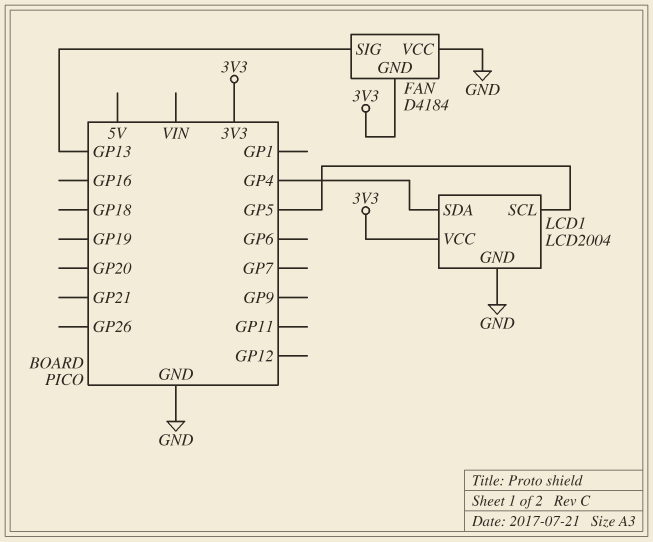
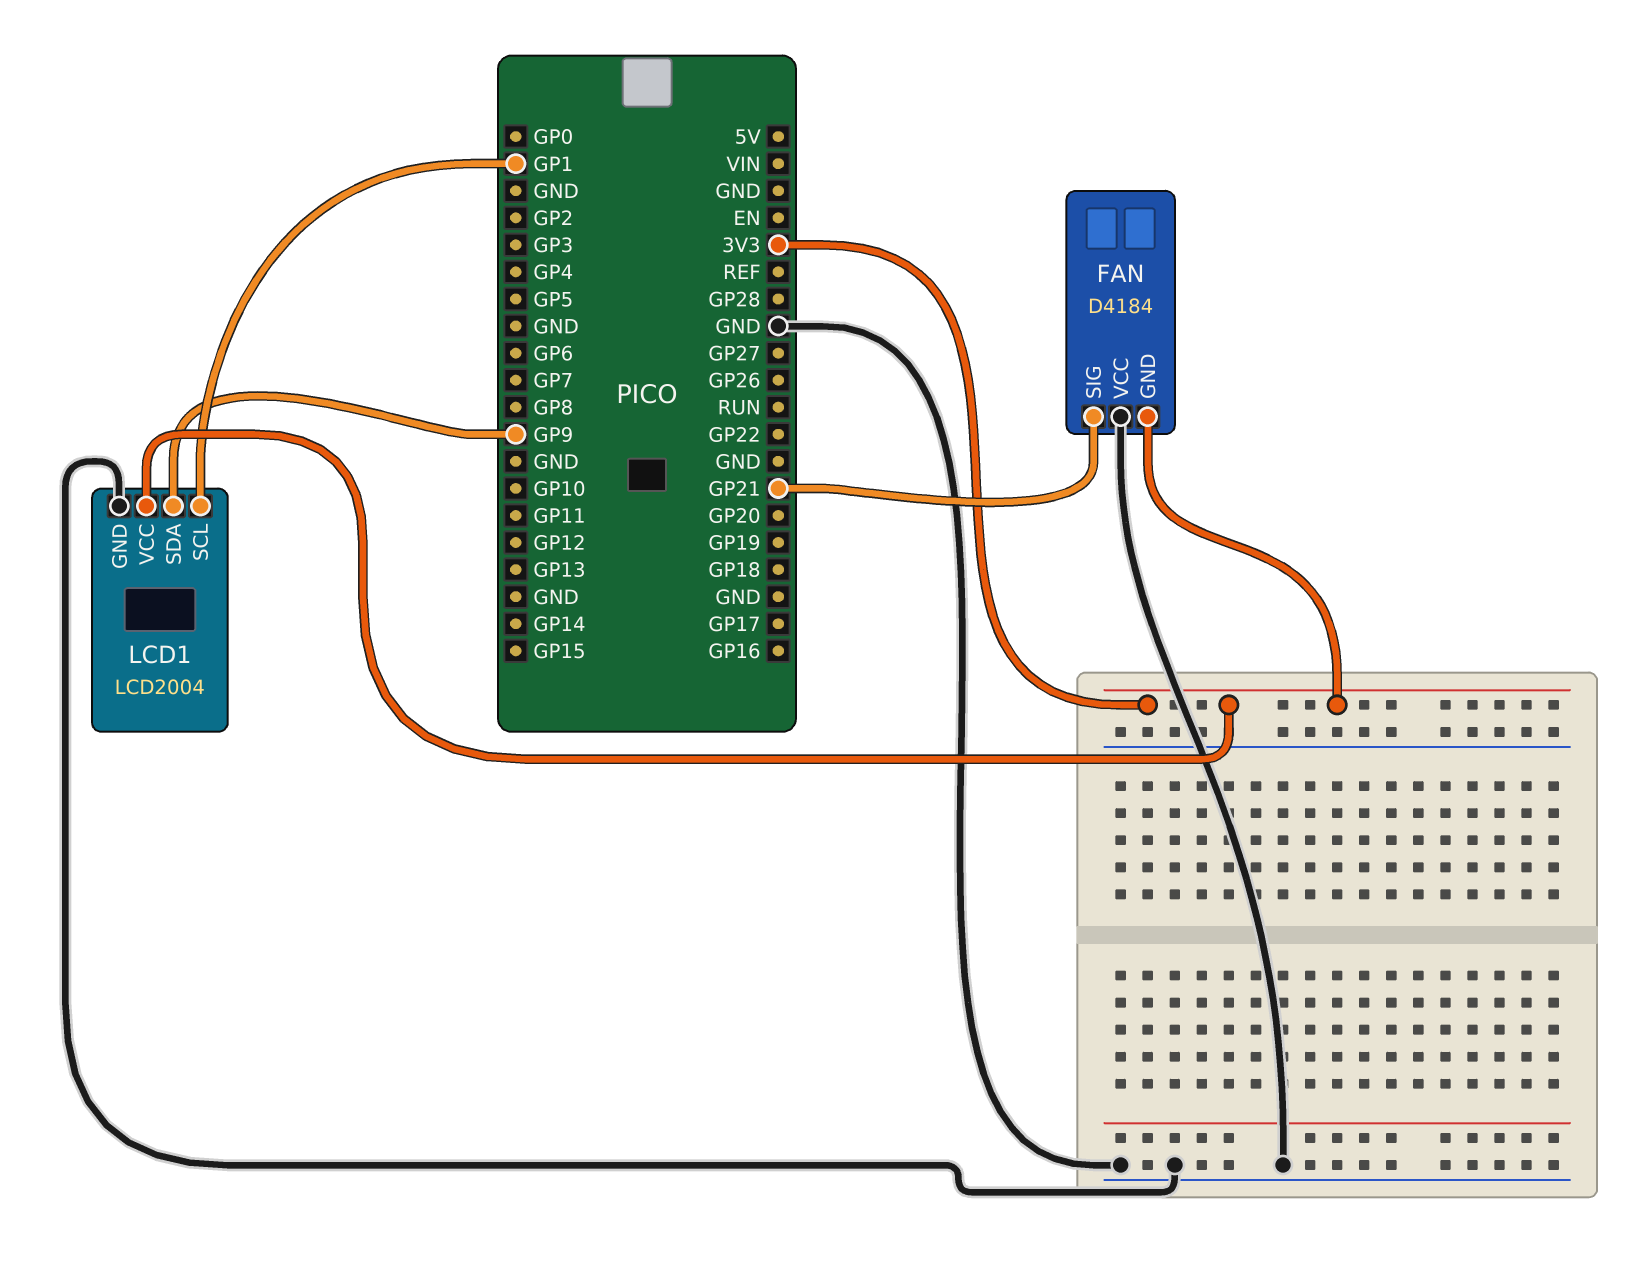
FAN pin SIG: GP13 -> GP21
LCD1 pin SCL: GP5 -> GP1
LCD1 pin SDA: GP4 -> GP9

